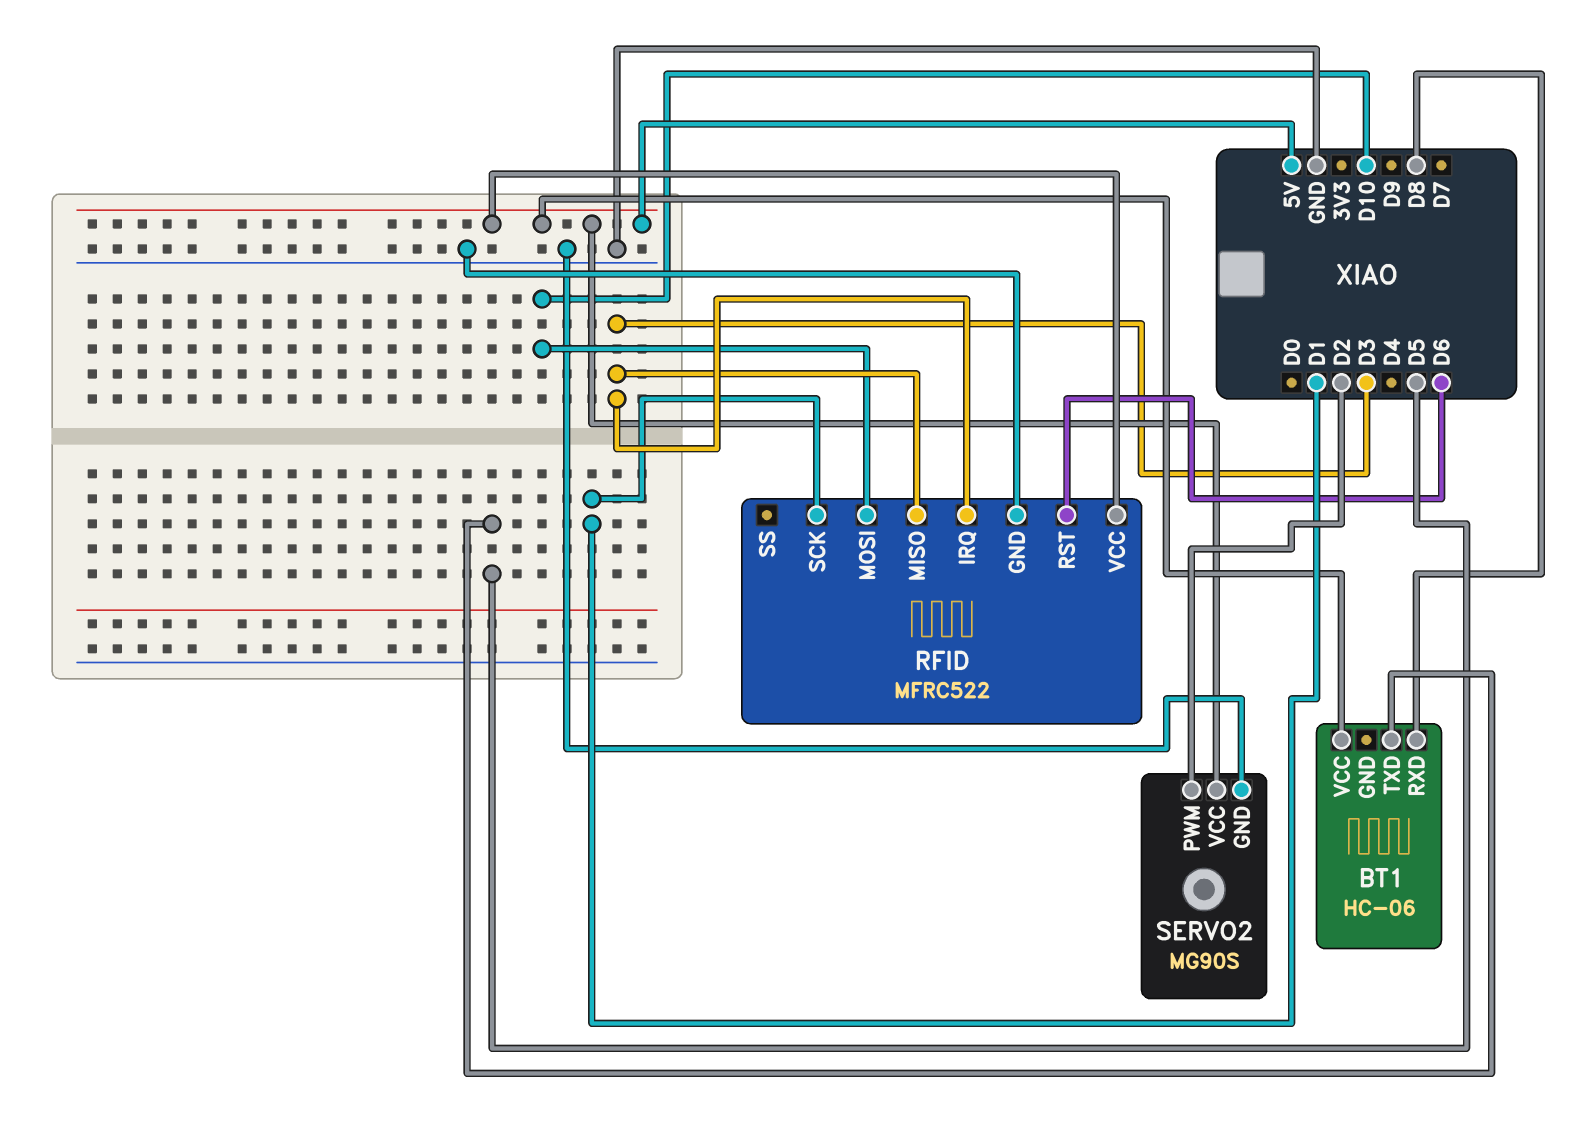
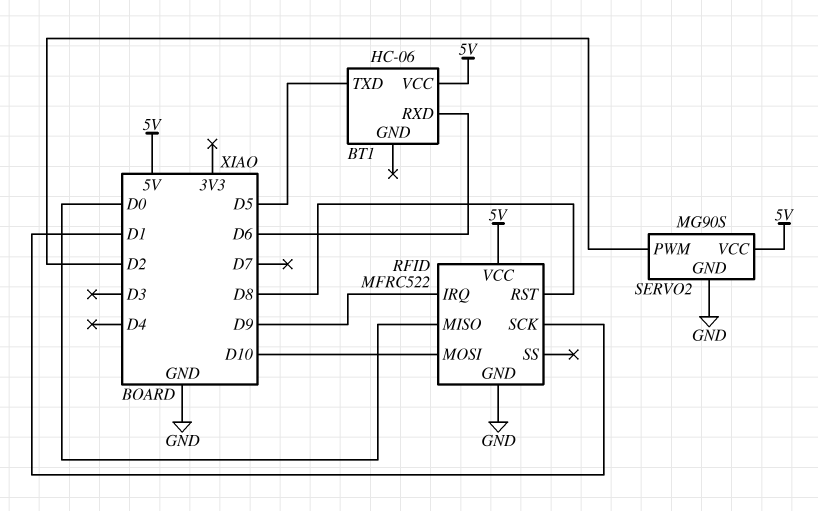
BT1 pin RXD: D8 -> D6
RFID pin IRQ: D3 -> D9
RFID pin MISO: D3 -> D0
RFID pin RST: D6 -> D8

